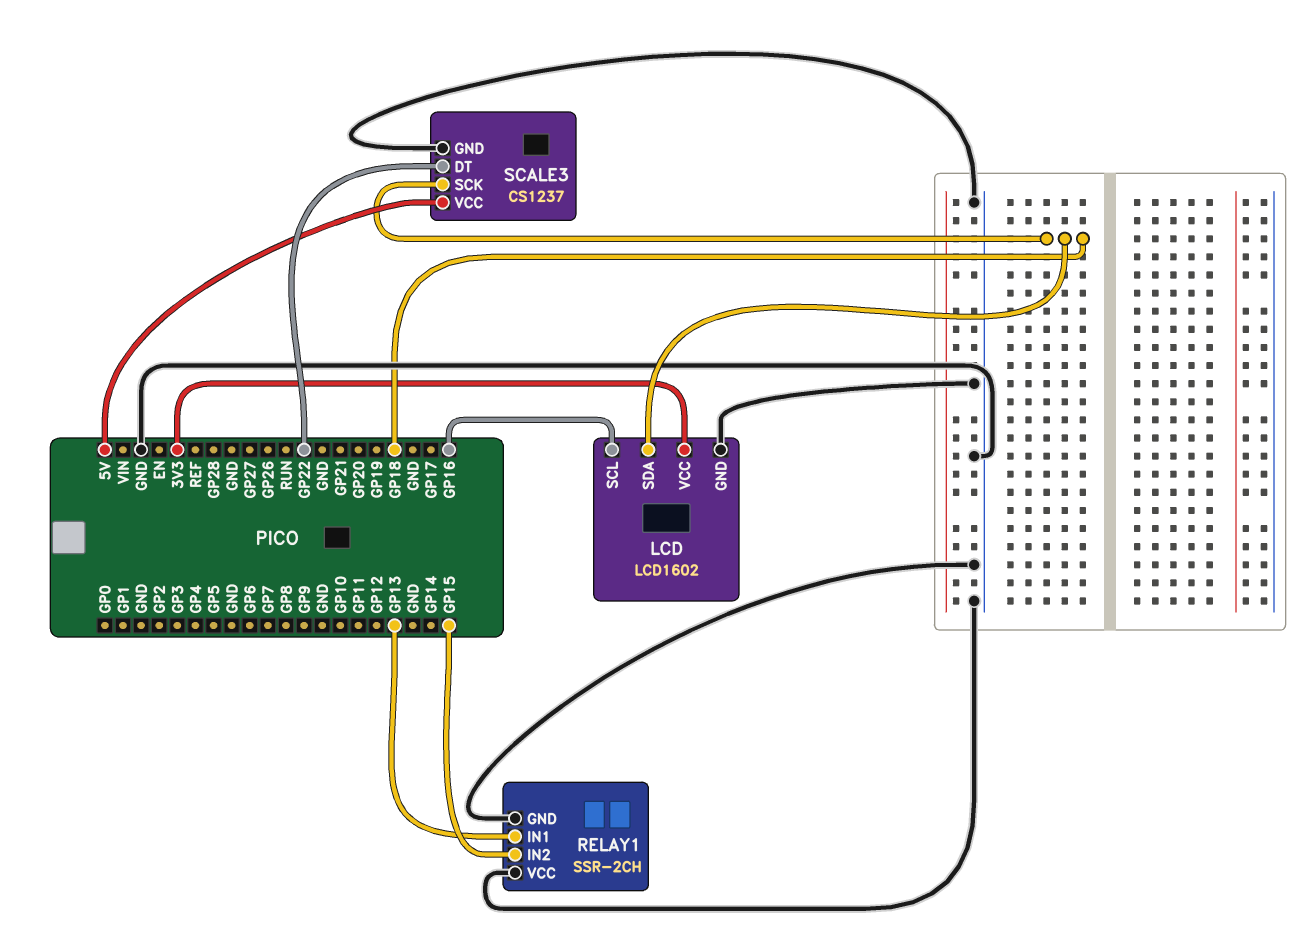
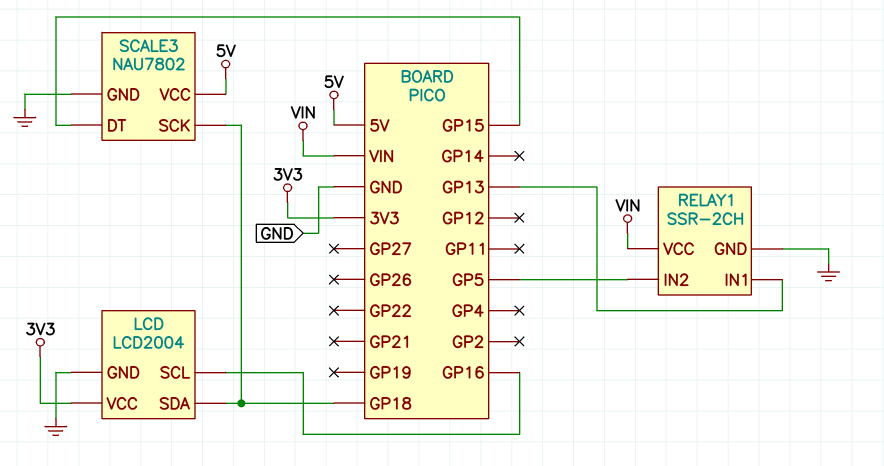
LCD: LCD1602 -> LCD2004
RELAY1 pin IN2: GP15 -> GP5
RELAY1 pin VCC: GND -> VIN
SCALE3: CS1237 -> NAU7802
SCALE3 pin DT: GP22 -> GP15

